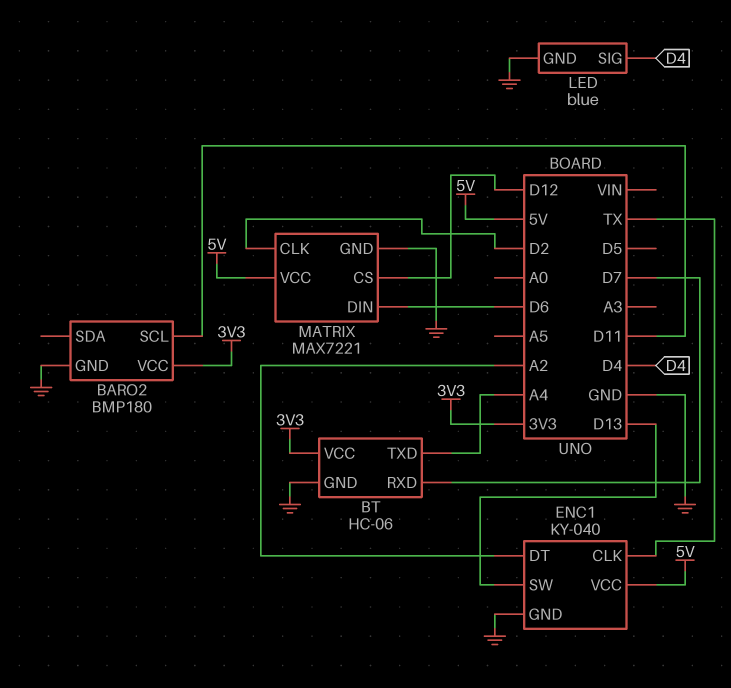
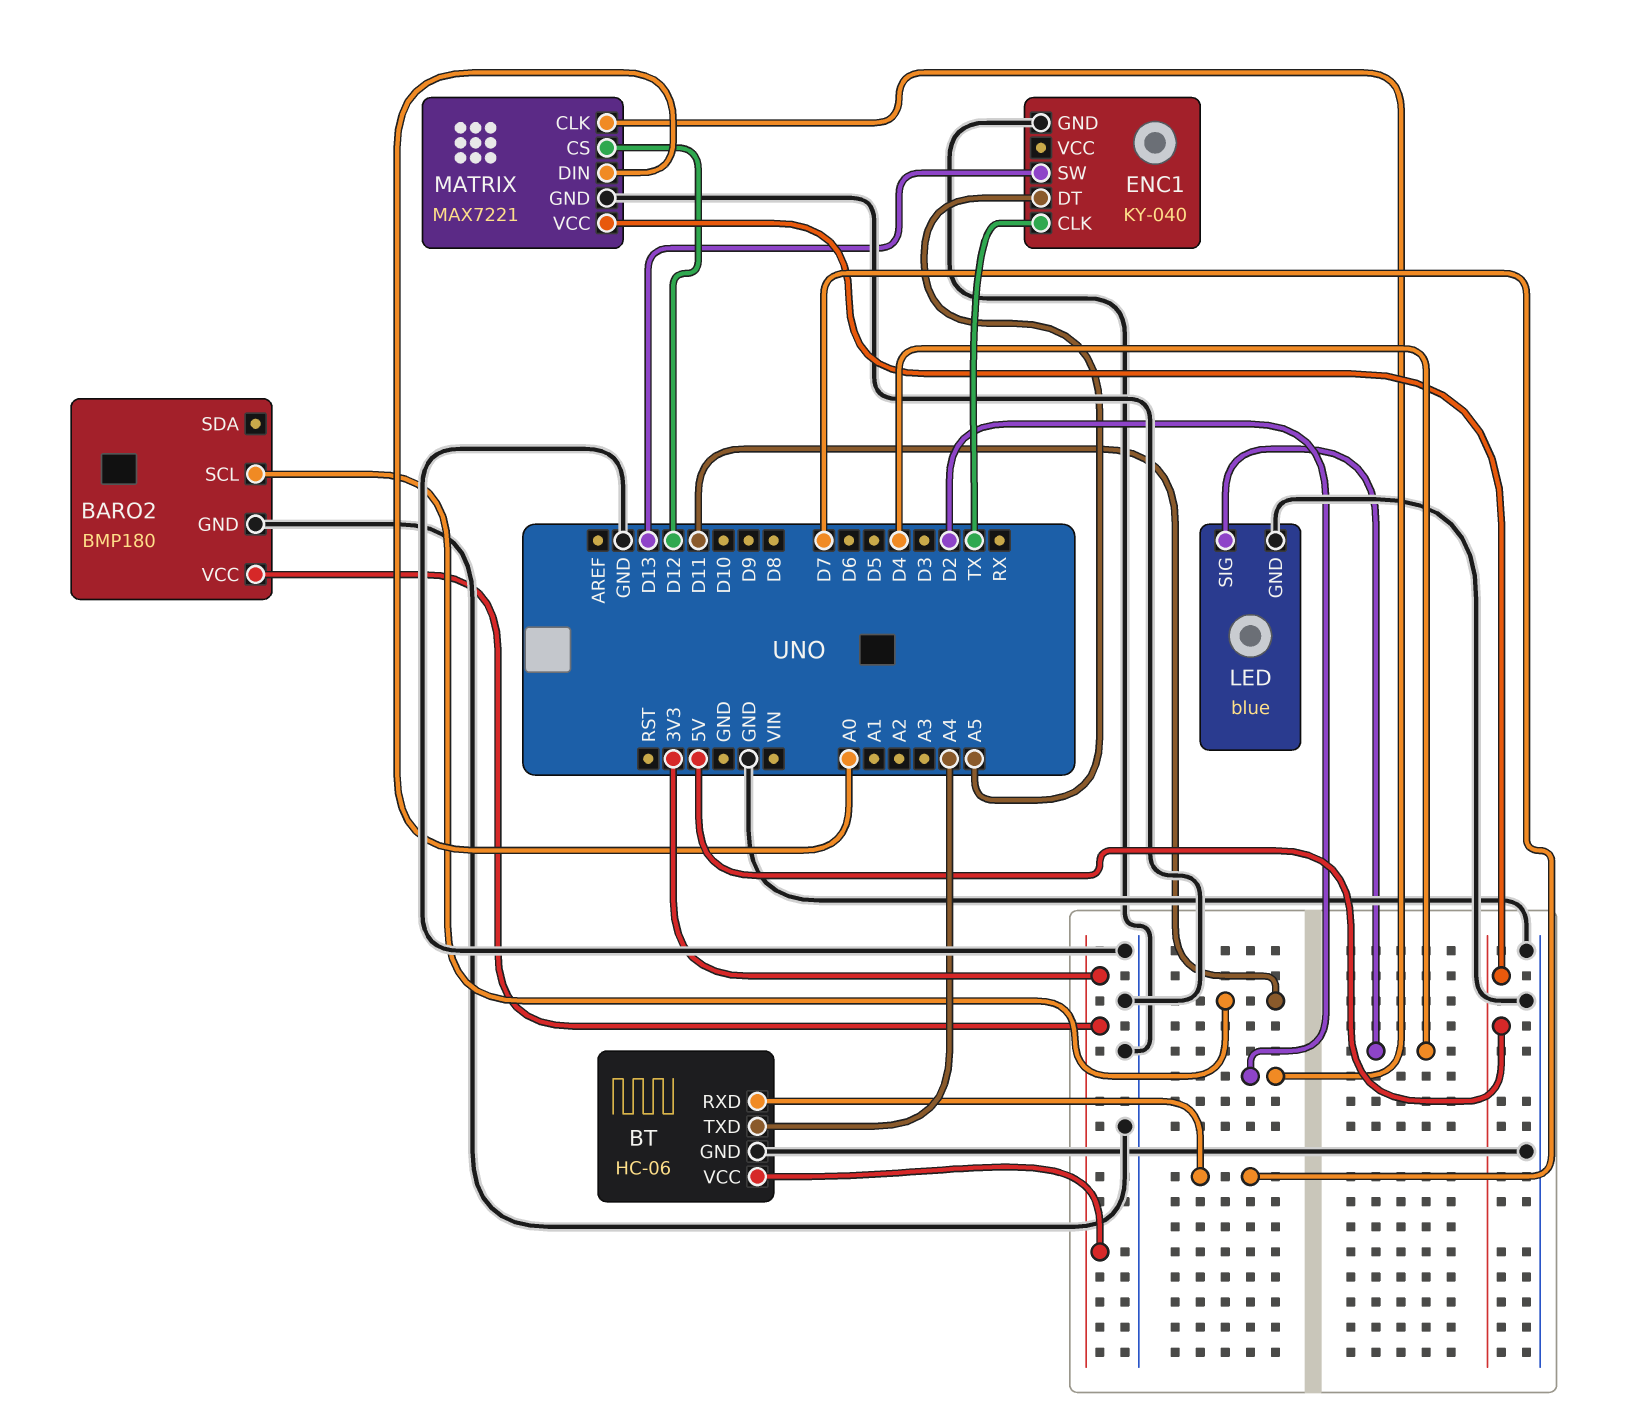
ENC1 pin DT: A2 -> A5
ENC1 pin VCC: 5V -> none
MATRIX pin DIN: D6 -> A0

